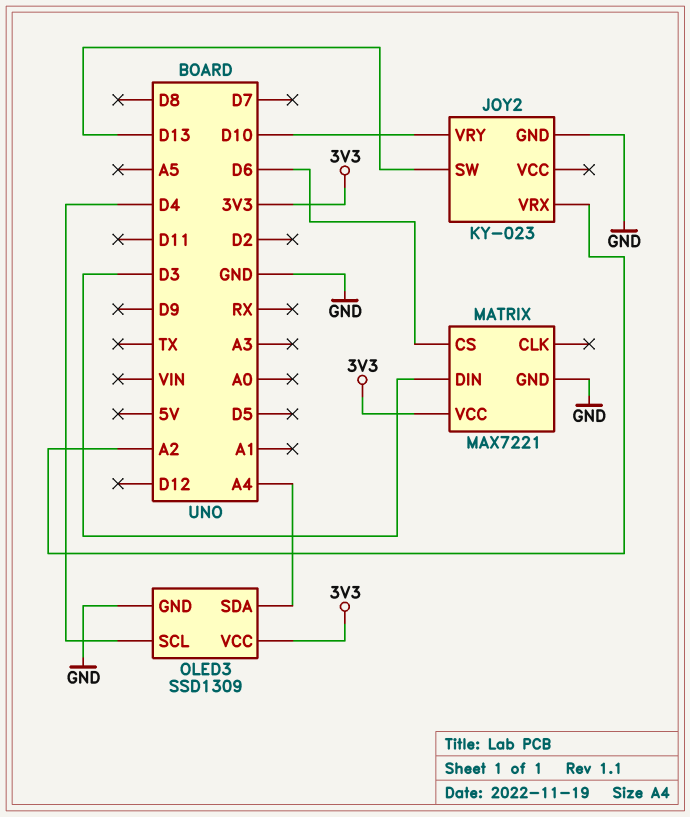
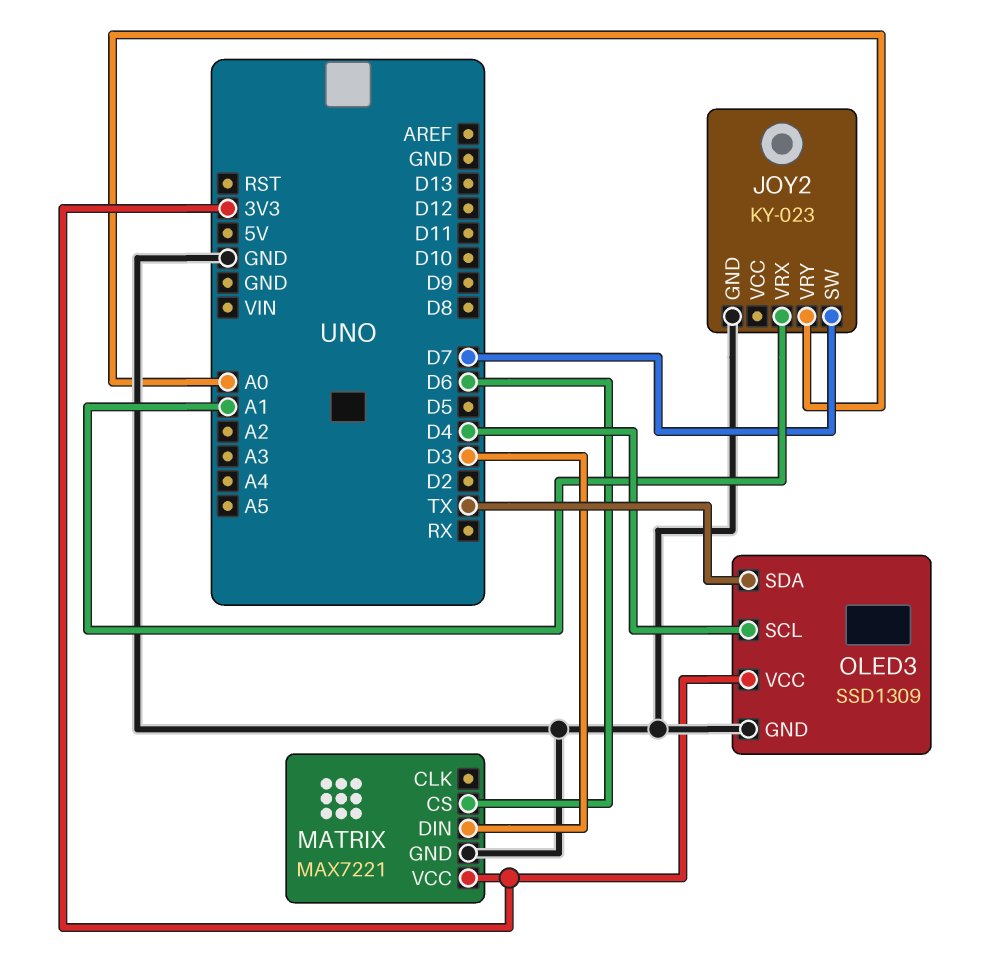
JOY2 pin SW: D13 -> D7
JOY2 pin VRX: A2 -> A1
JOY2 pin VRY: D10 -> A0
OLED3 pin SDA: A4 -> TX

